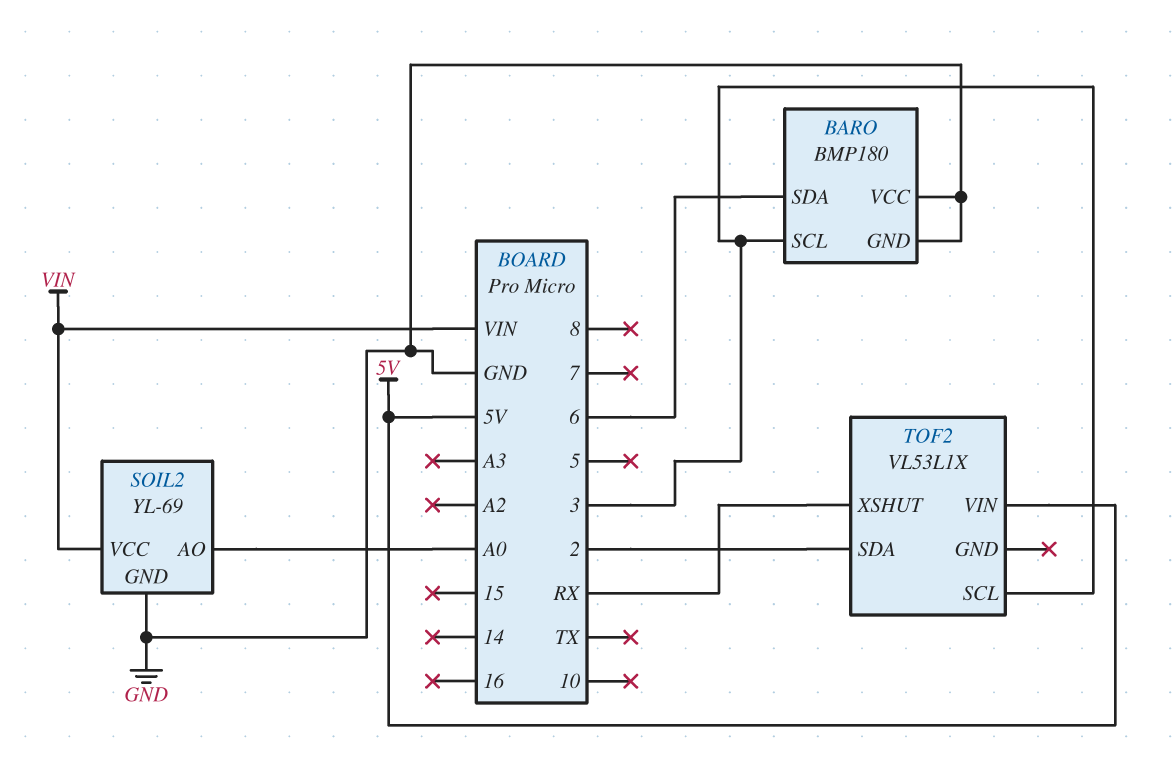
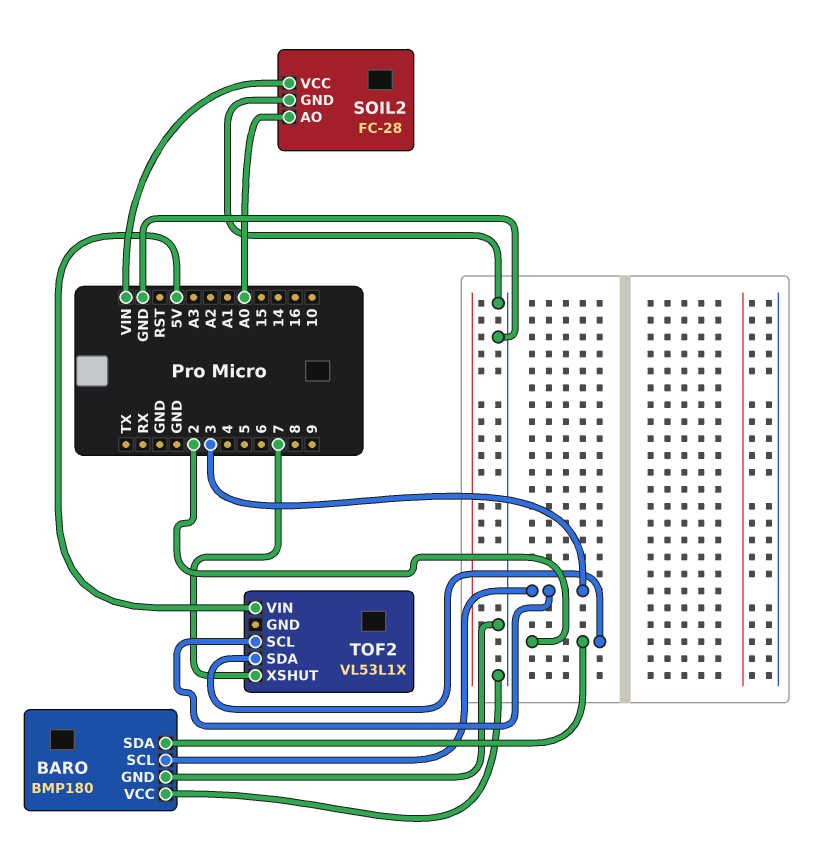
BARO pin SDA: 6 -> 2
SOIL2: YL-69 -> FC-28
TOF2 pin XSHUT: RX -> 7

